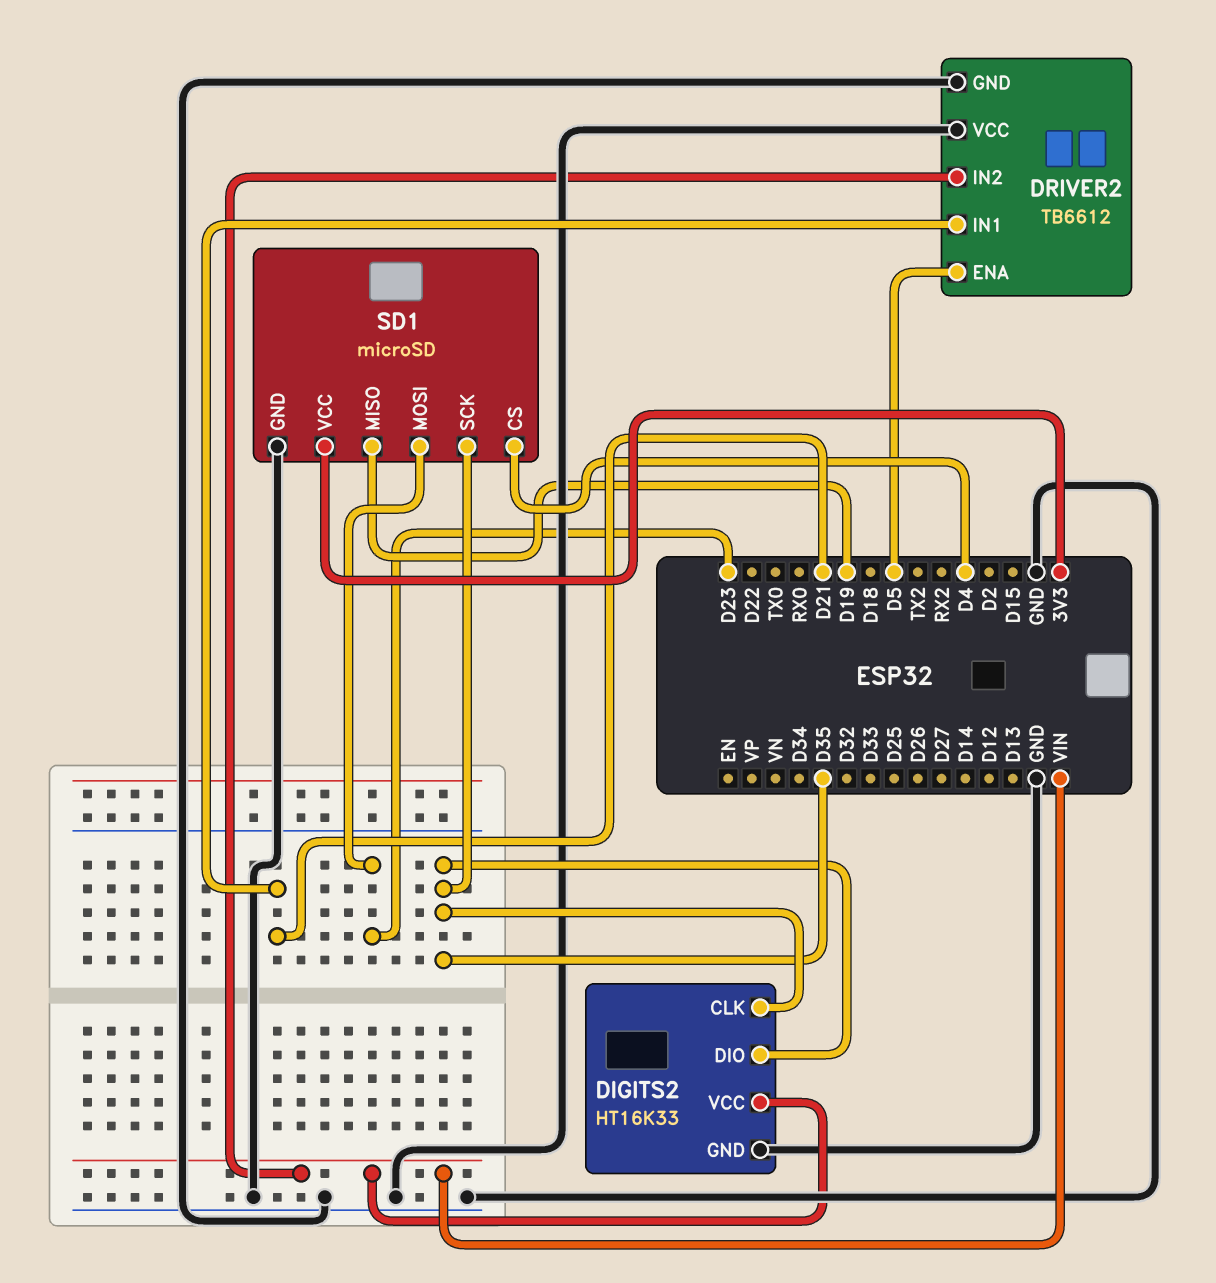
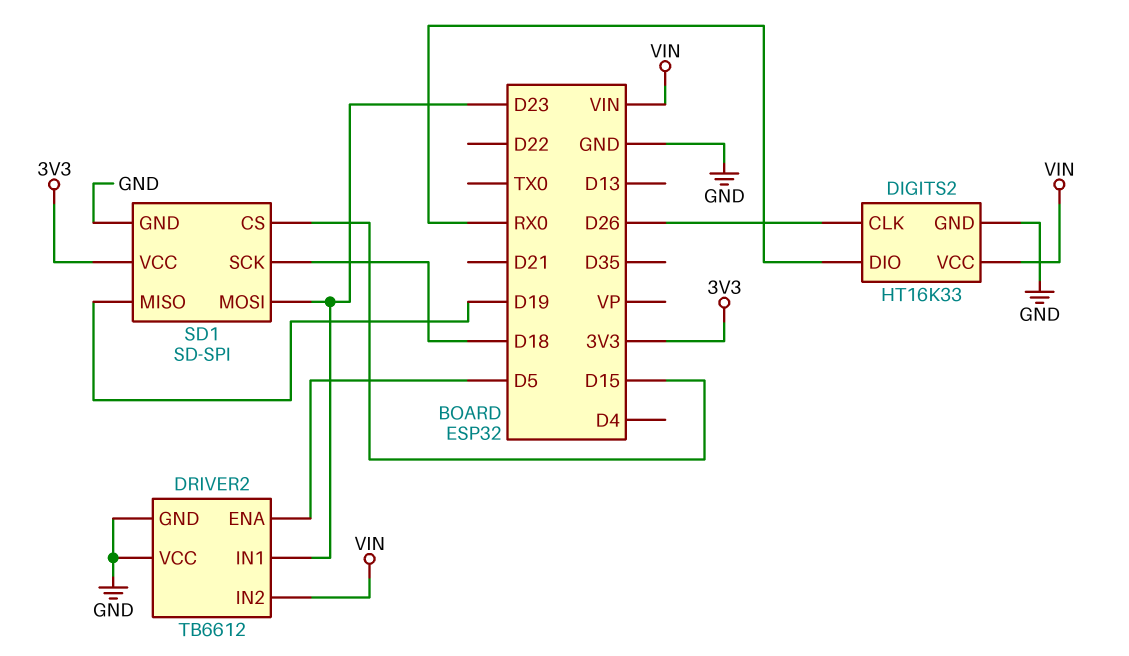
DIGITS2 pin CLK: D35 -> D26
DIGITS2 pin DIO: D35 -> RX0
DRIVER2 pin IN1: D21 -> D23
SD1: microSD -> SD-SPI
SD1 pin CS: D4 -> D15
SD1 pin SCK: D35 -> D18

